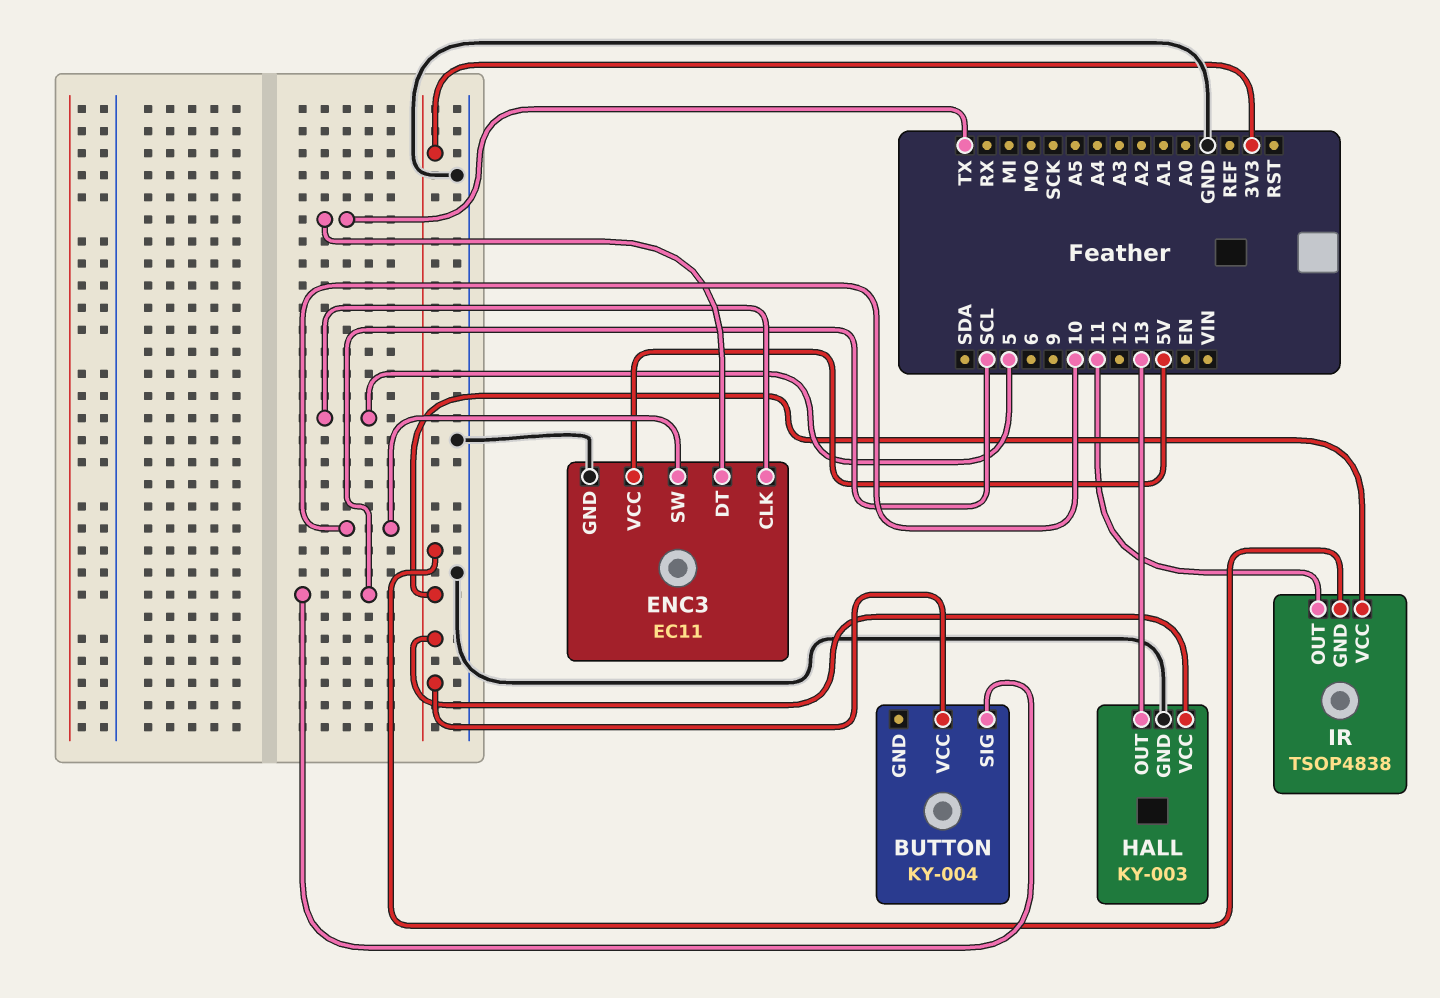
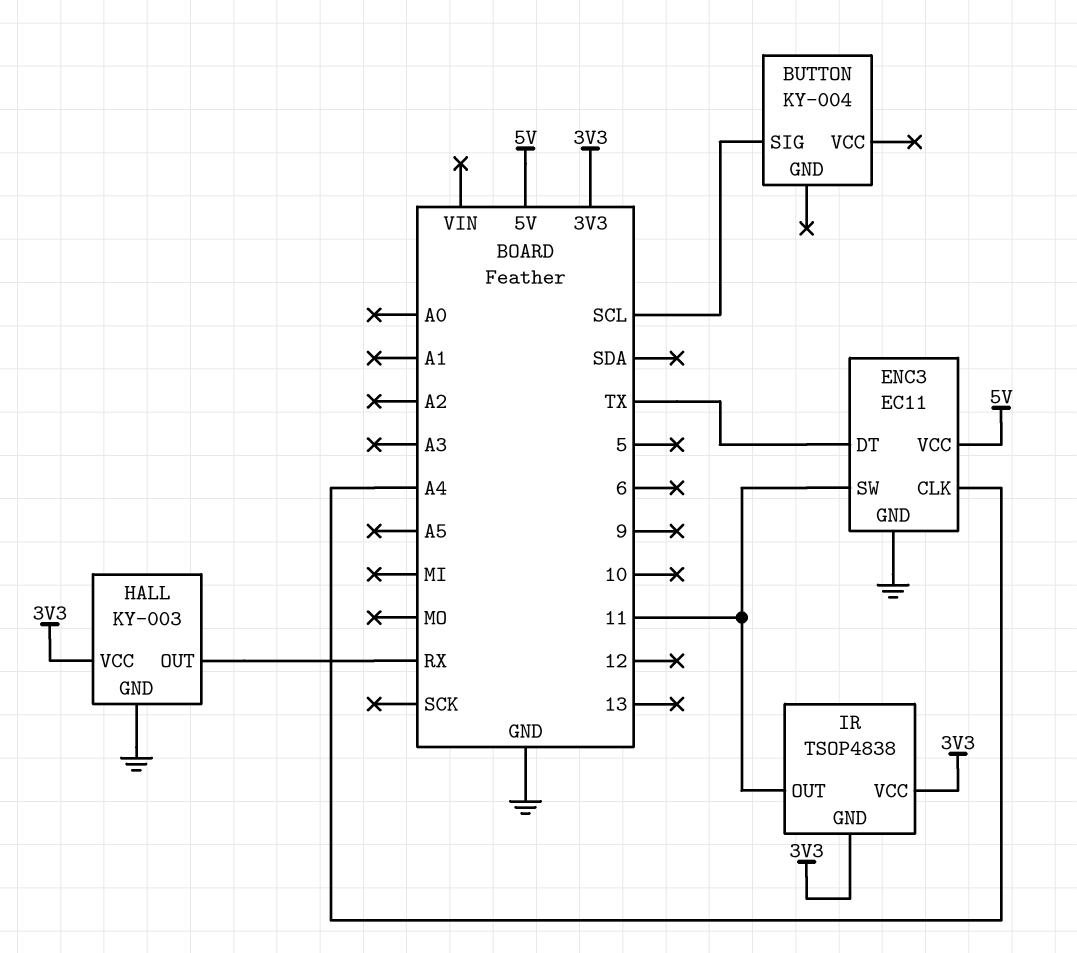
BUTTON pin VCC: 3V3 -> none
ENC3 pin CLK: 5 -> A4
ENC3 pin SW: 10 -> 11
HALL pin OUT: 13 -> RX

